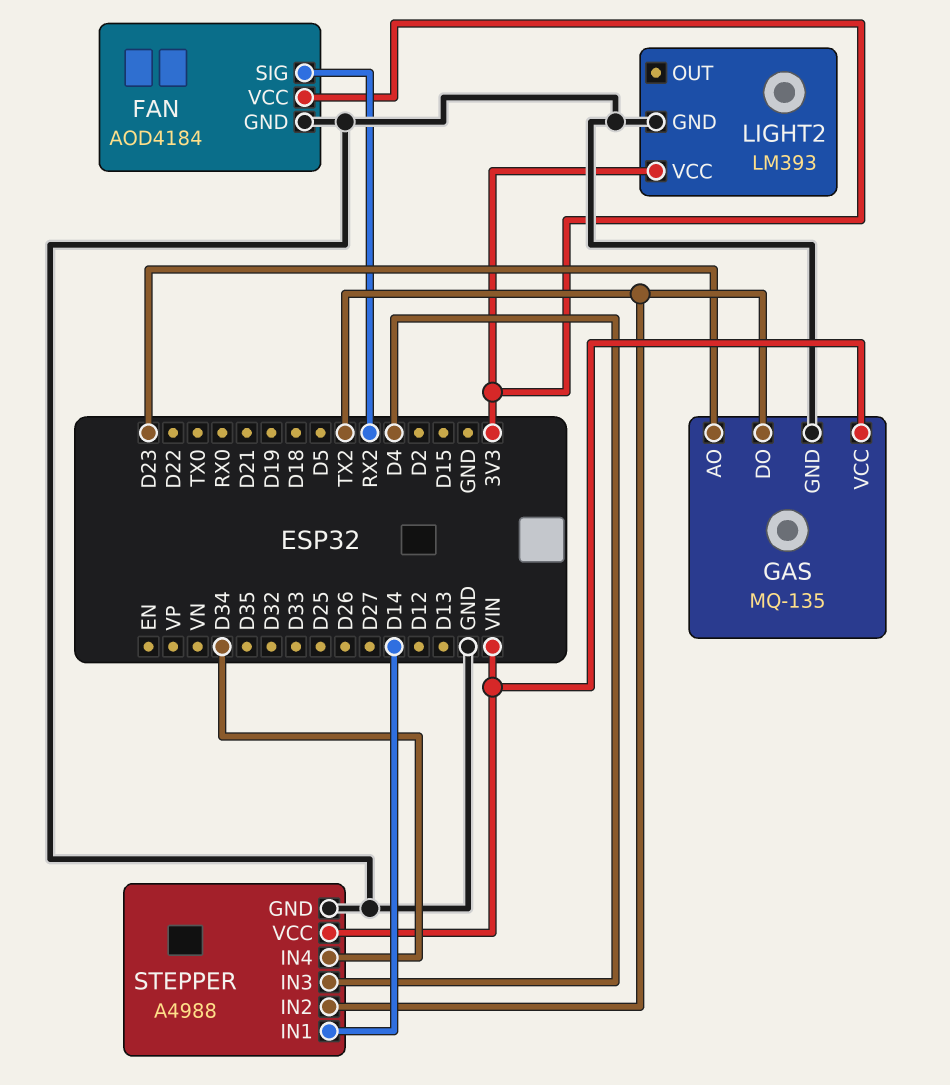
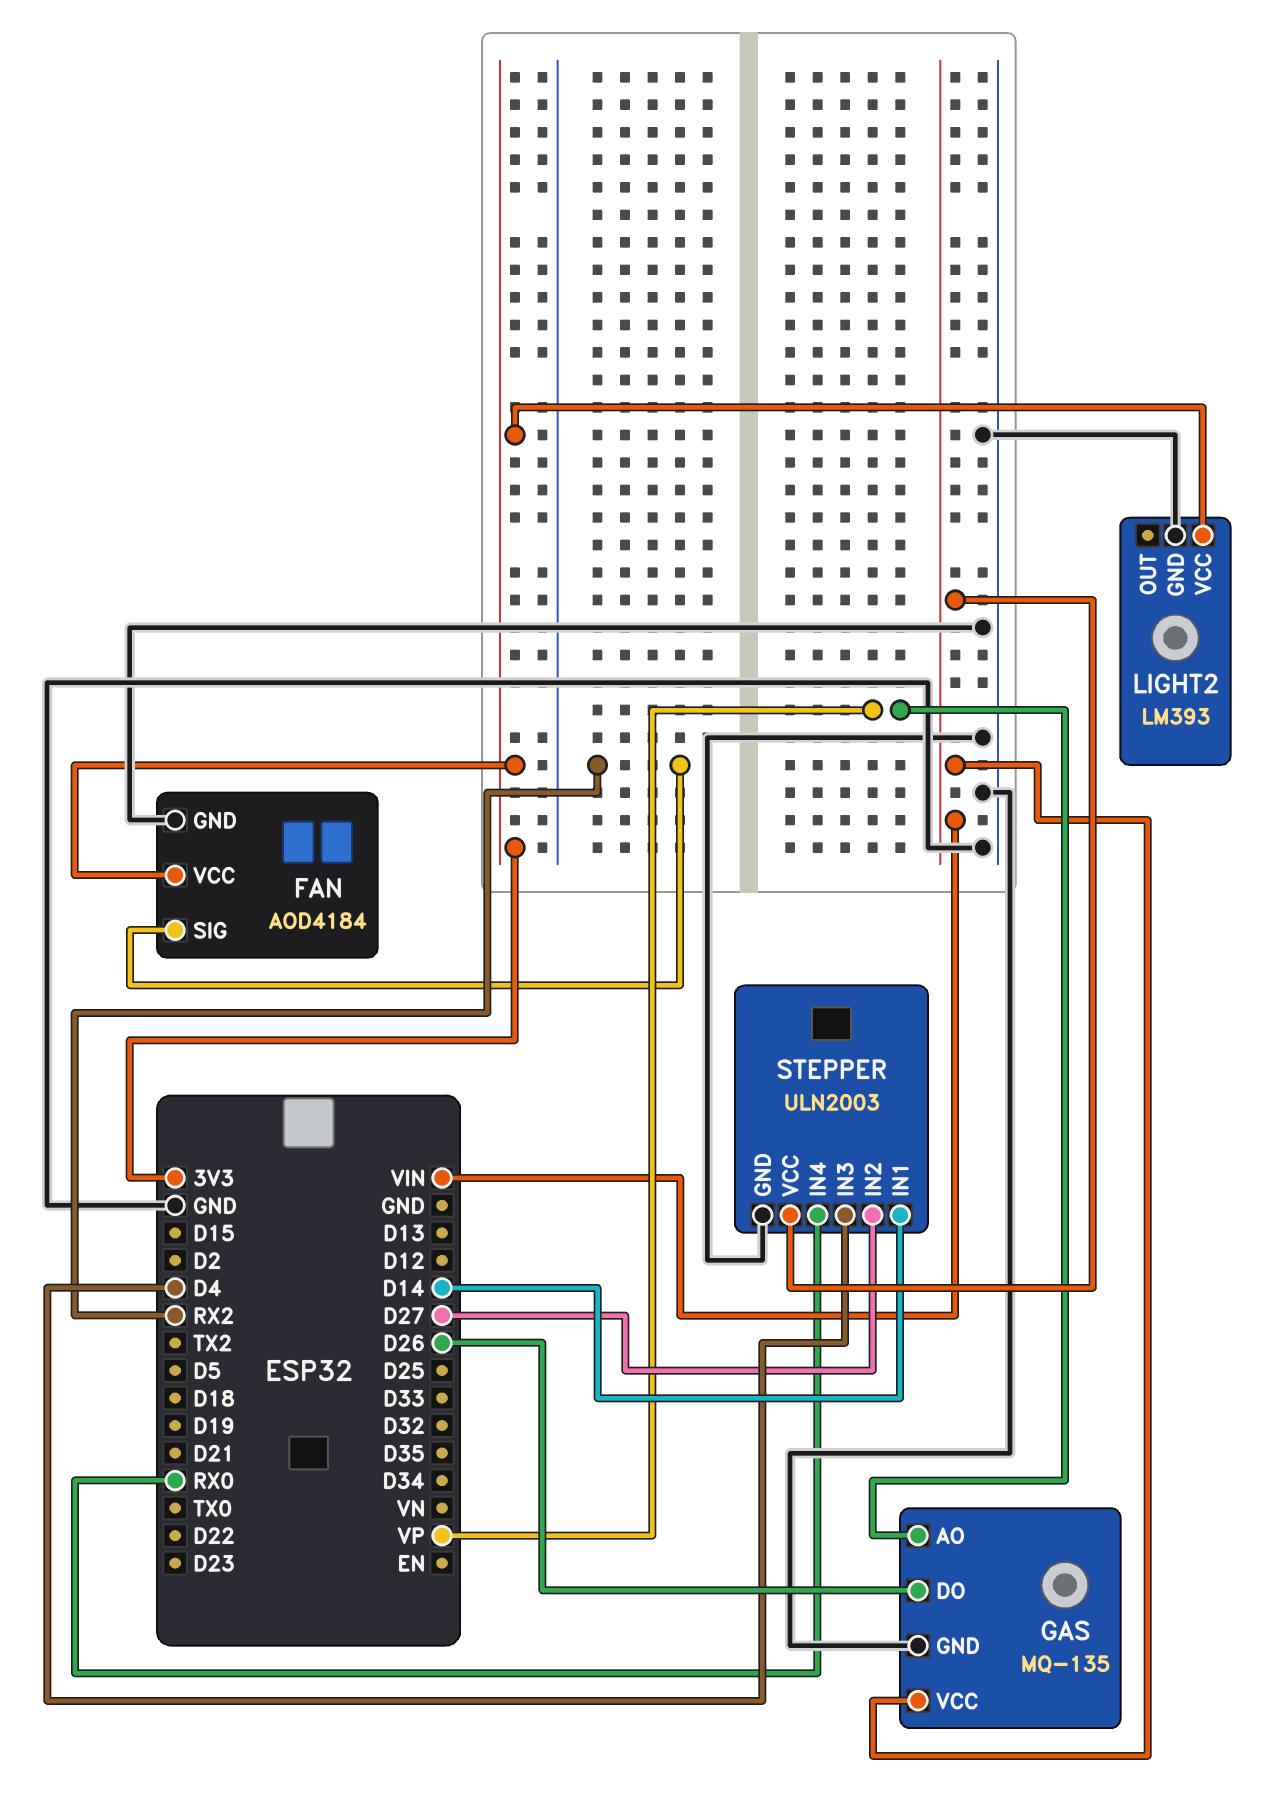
GAS pin AO: D23 -> VP
GAS pin DO: TX2 -> D26
STEPPER: A4988 -> ULN2003
STEPPER pin IN2: TX2 -> D27
STEPPER pin IN4: D34 -> RX0

